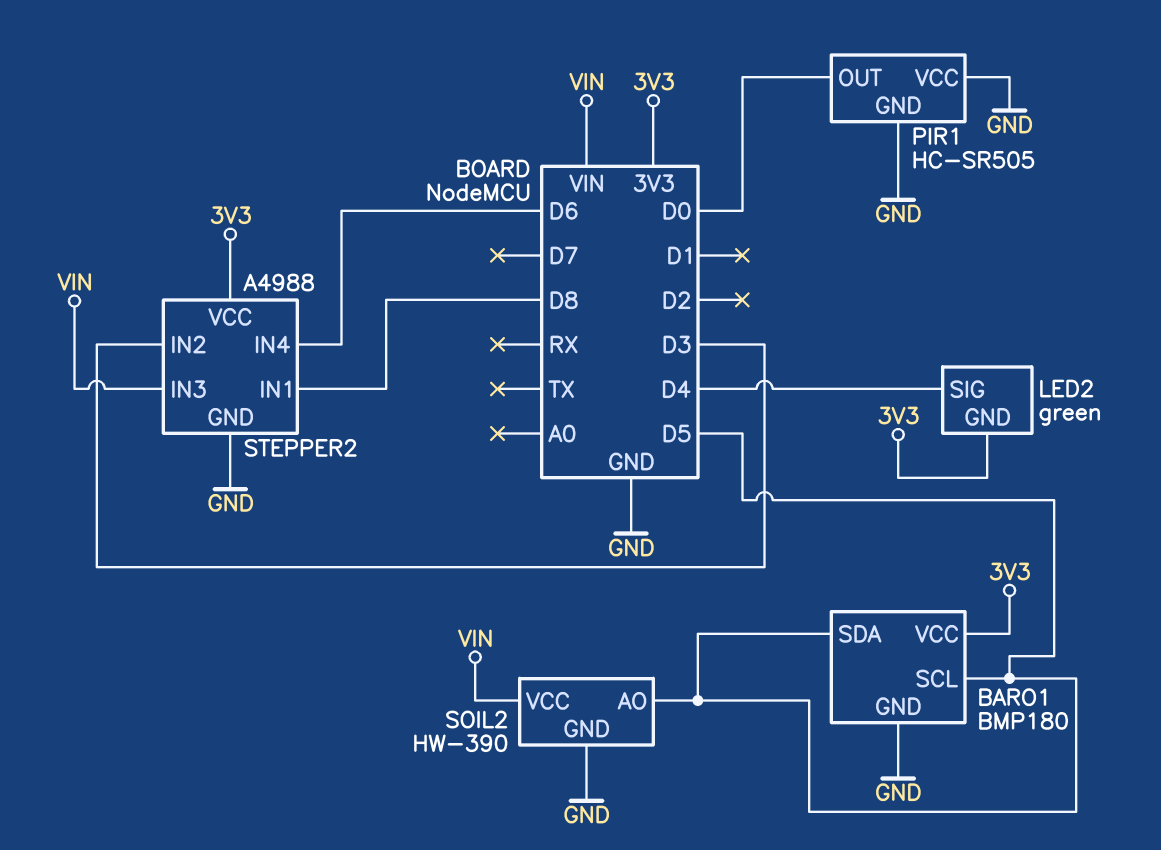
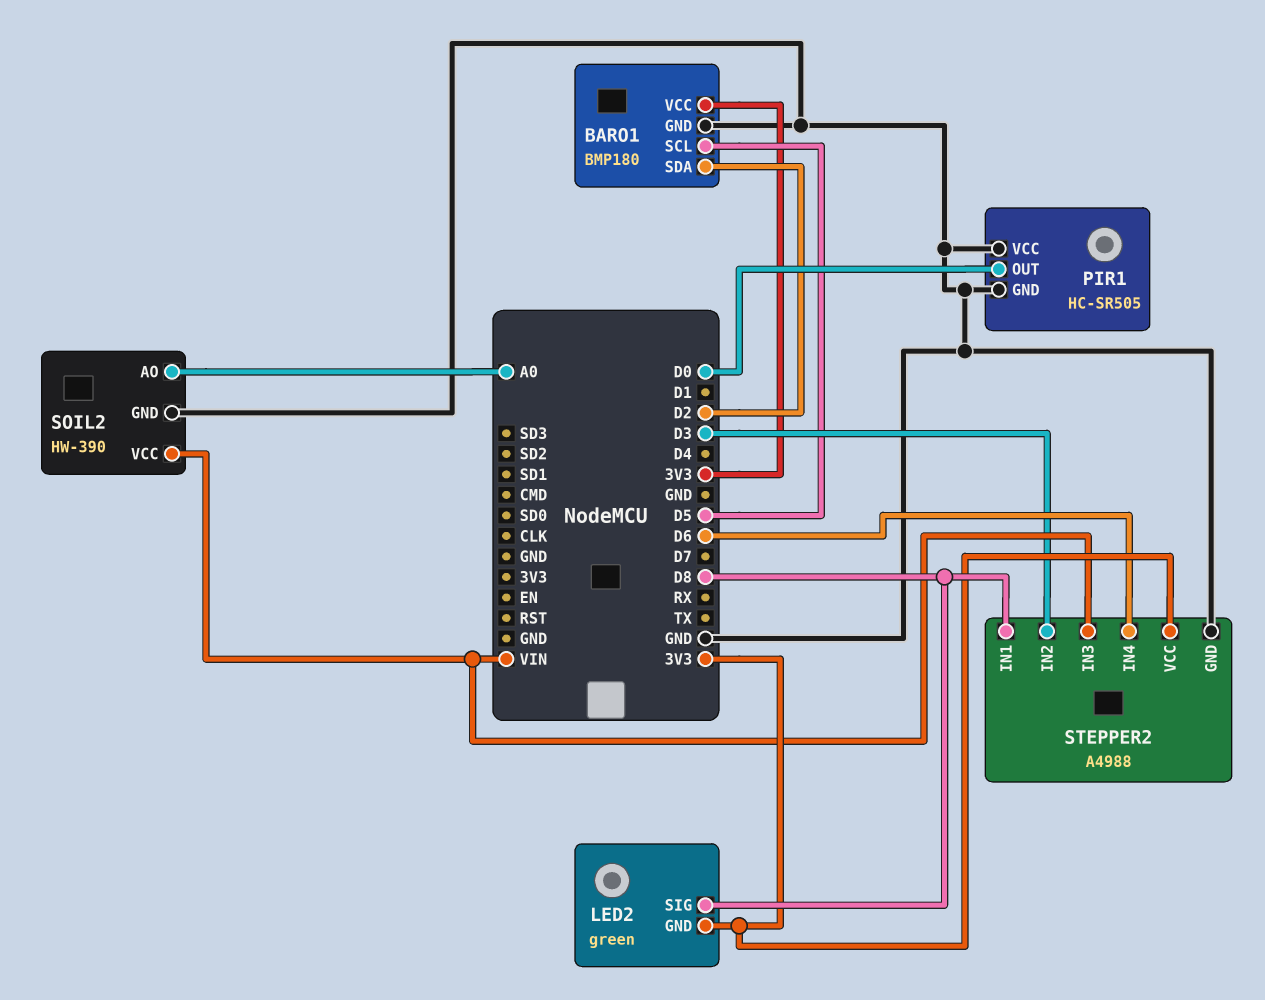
BARO1 pin SDA: D5 -> D2
LED2 pin SIG: D4 -> D8
SOIL2 pin AO: D5 -> A0

